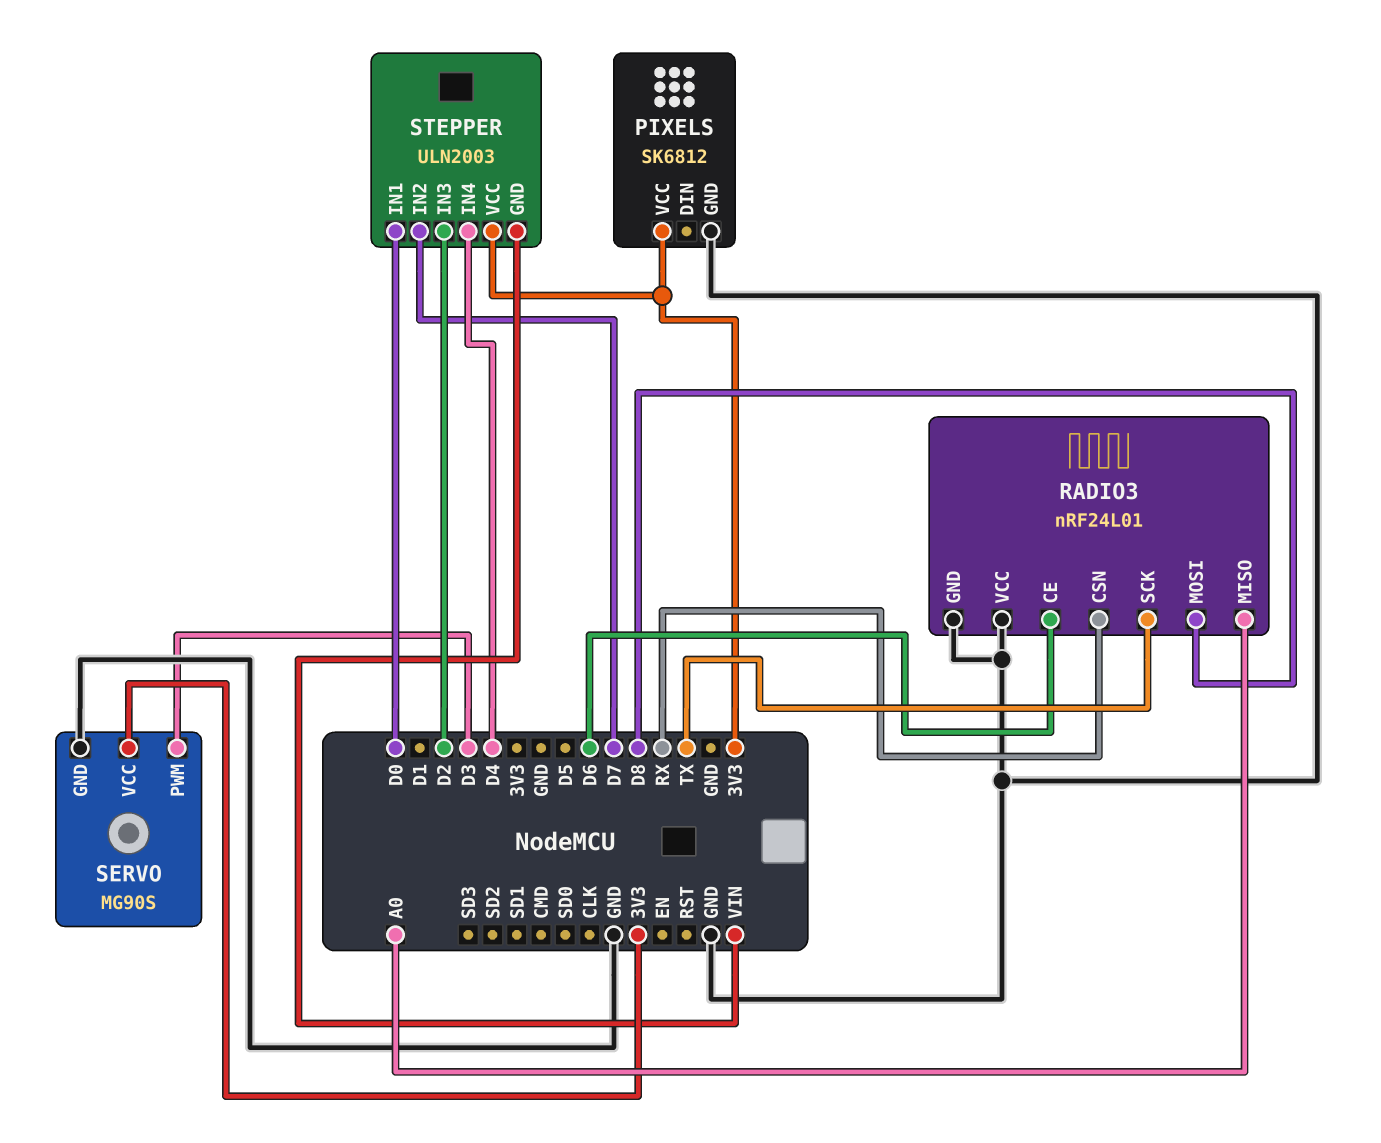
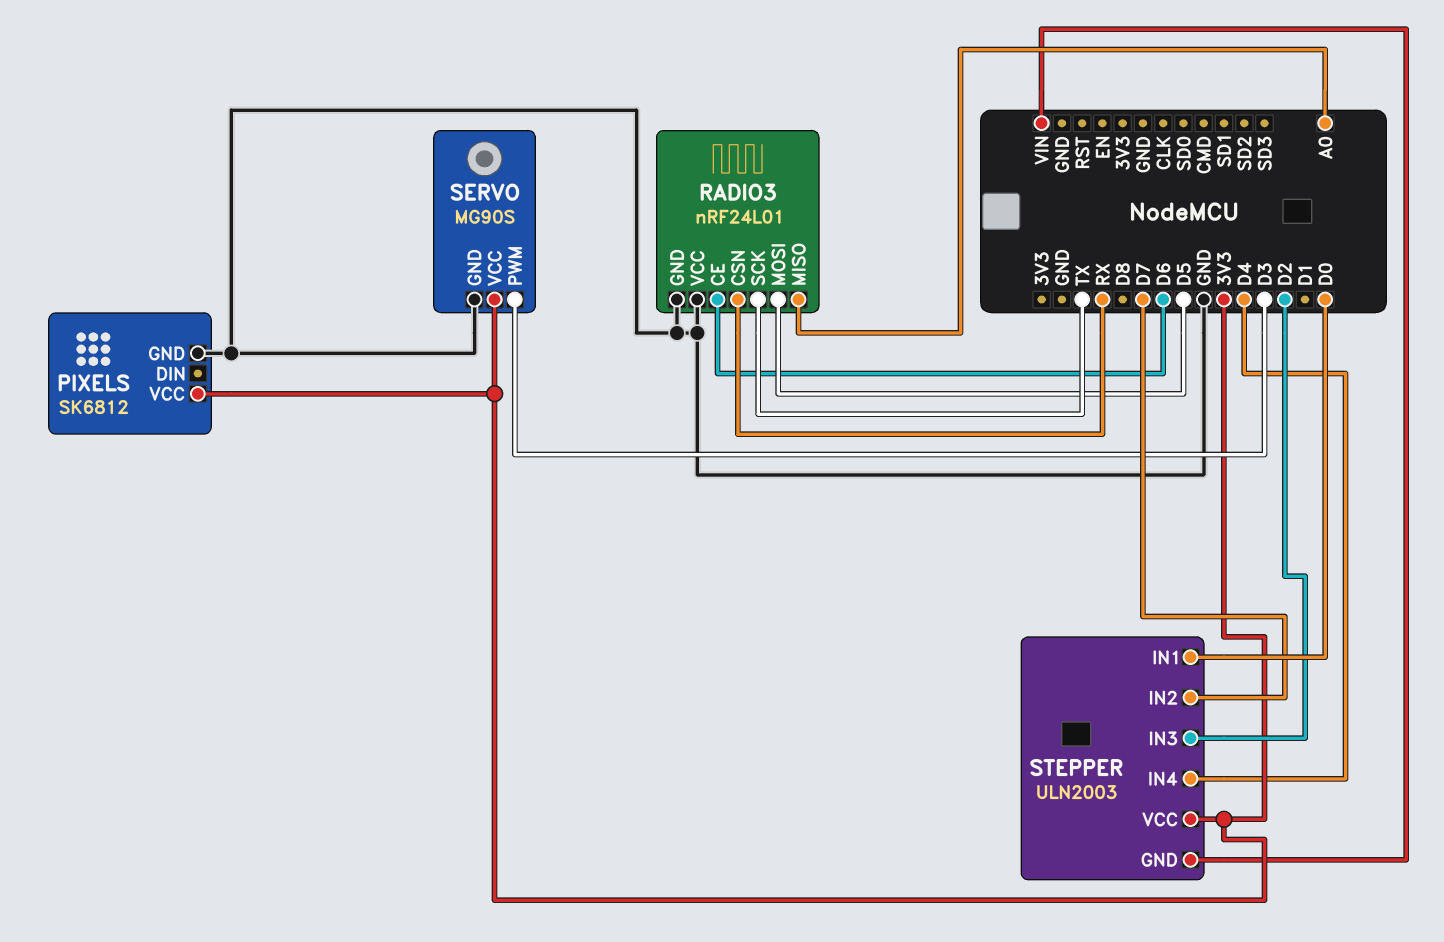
RADIO3 pin MOSI: D8 -> D5

